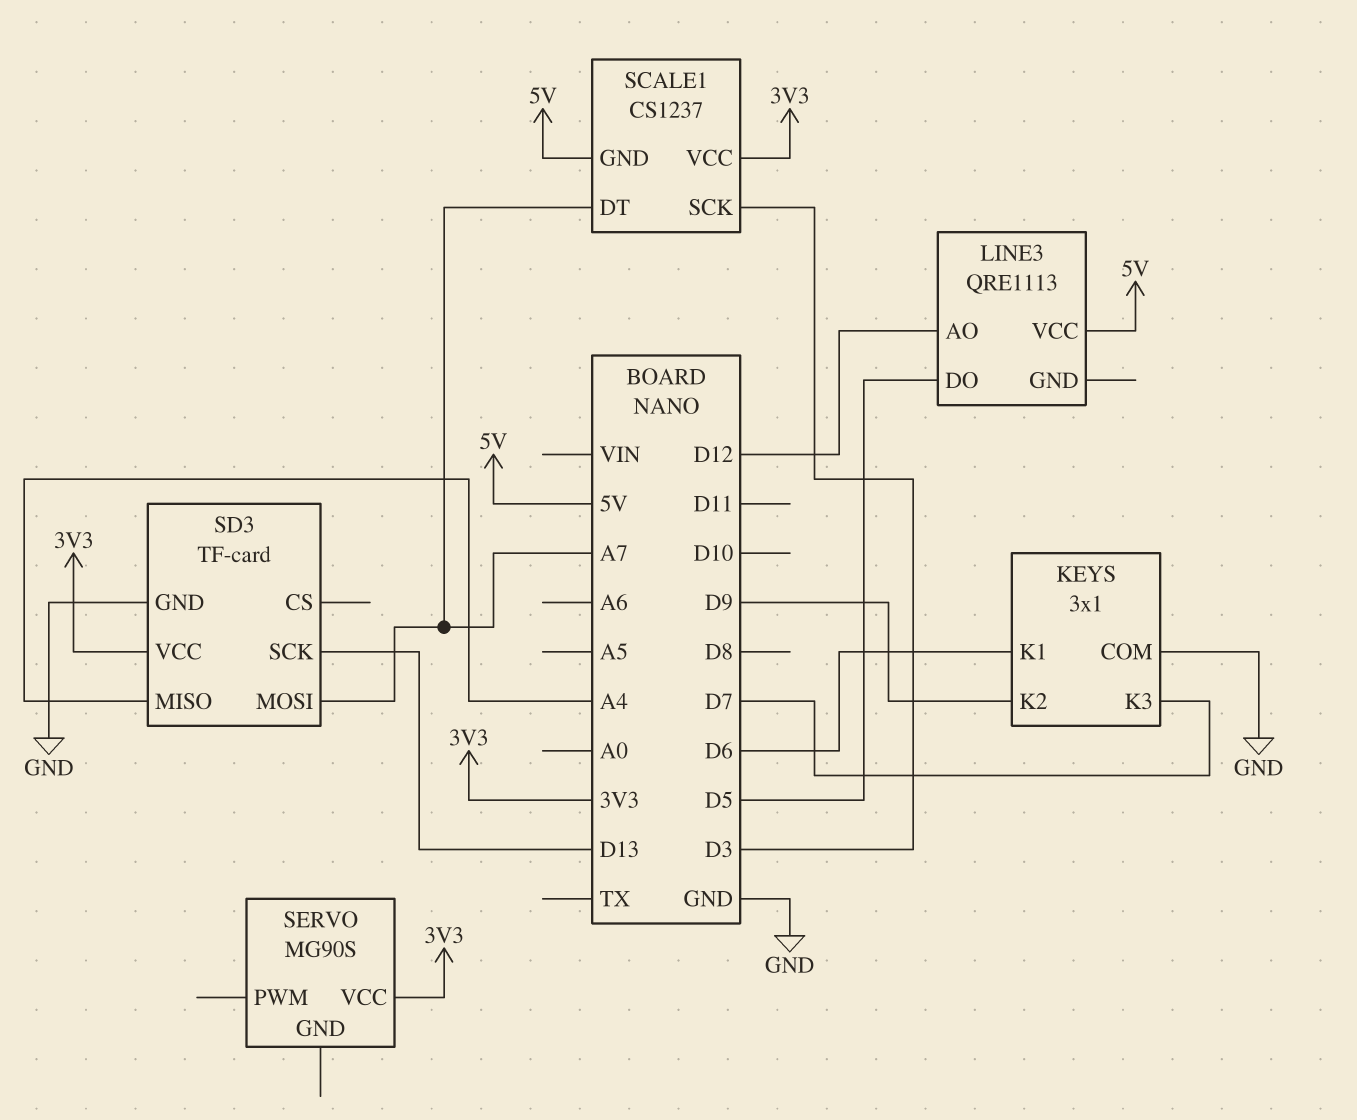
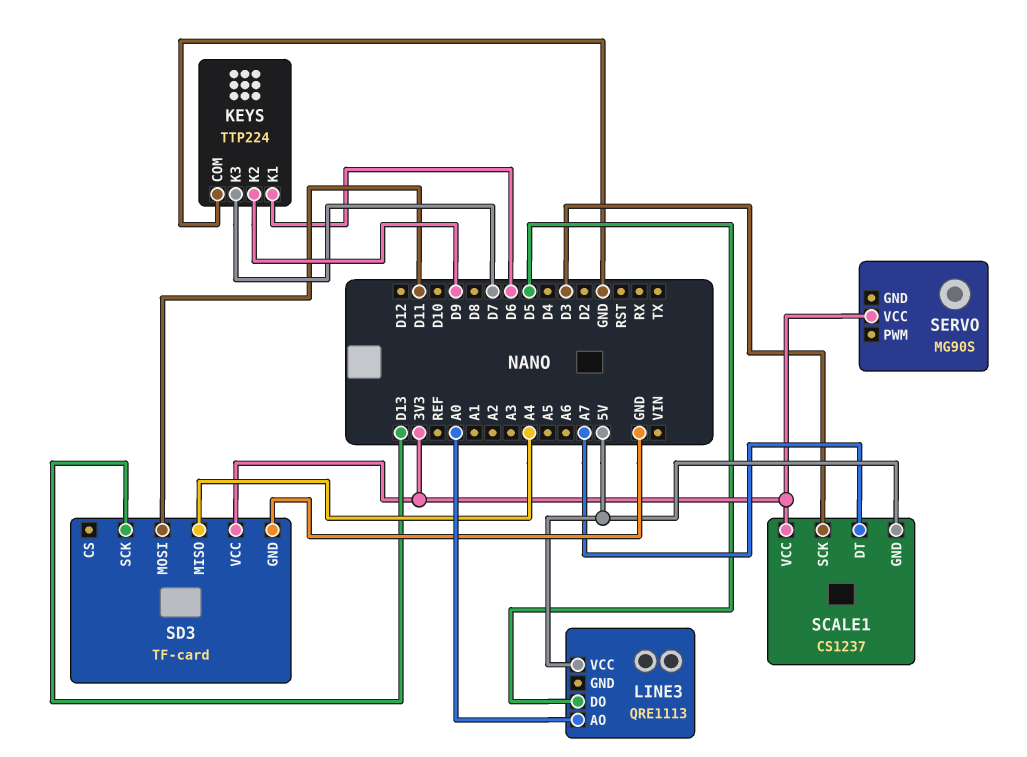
KEYS: 3x1 -> TTP224
LINE3 pin AO: D12 -> A0
SD3 pin MOSI: A7 -> D11

